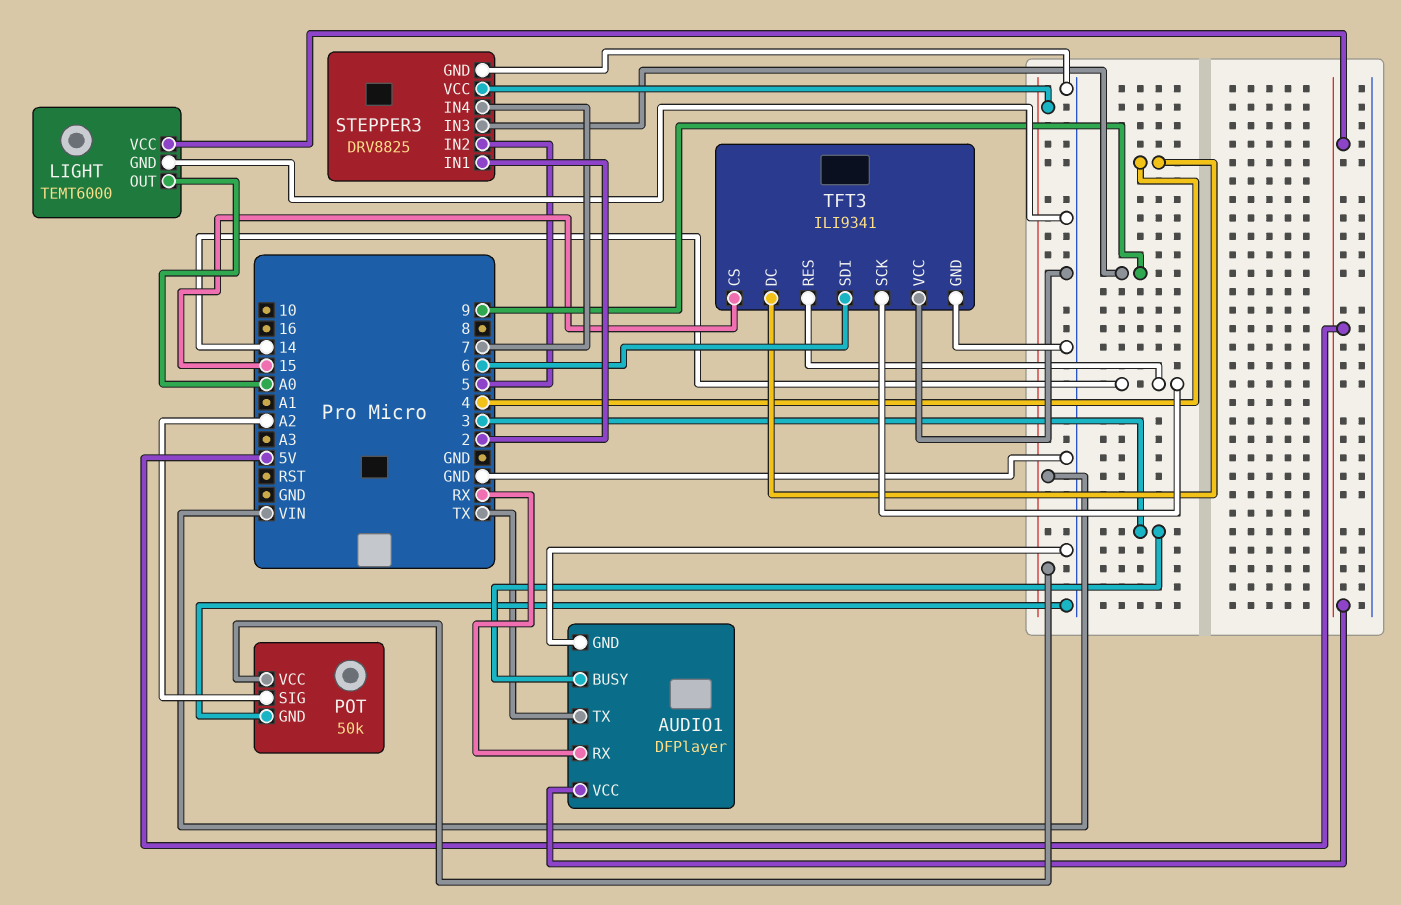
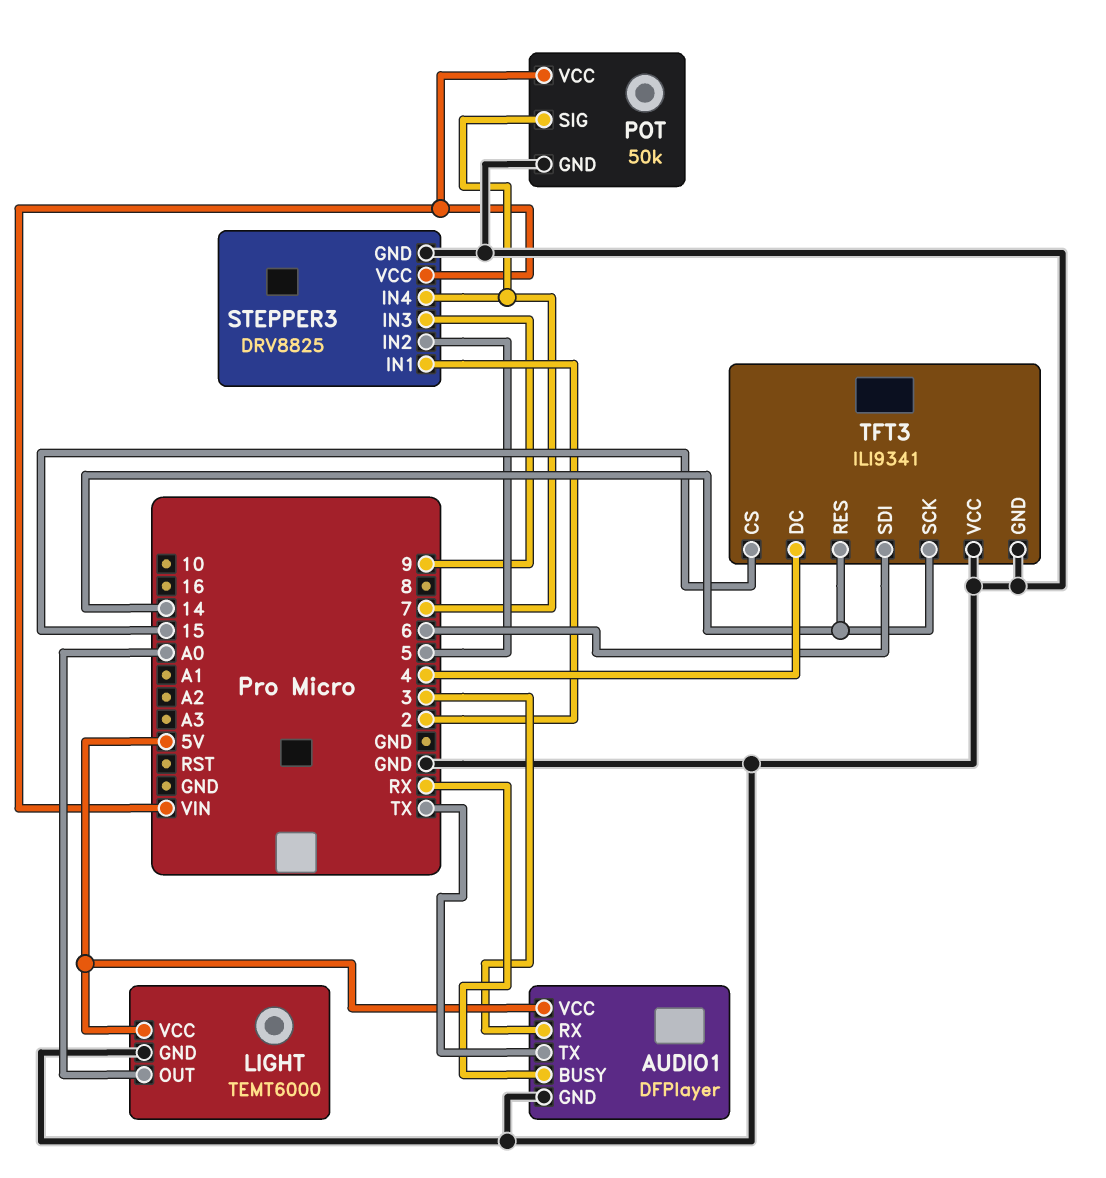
AUDIO1 pin BUSY: 3 -> RX
AUDIO1 pin RX: RX -> 3
POT pin SIG: A2 -> 7

